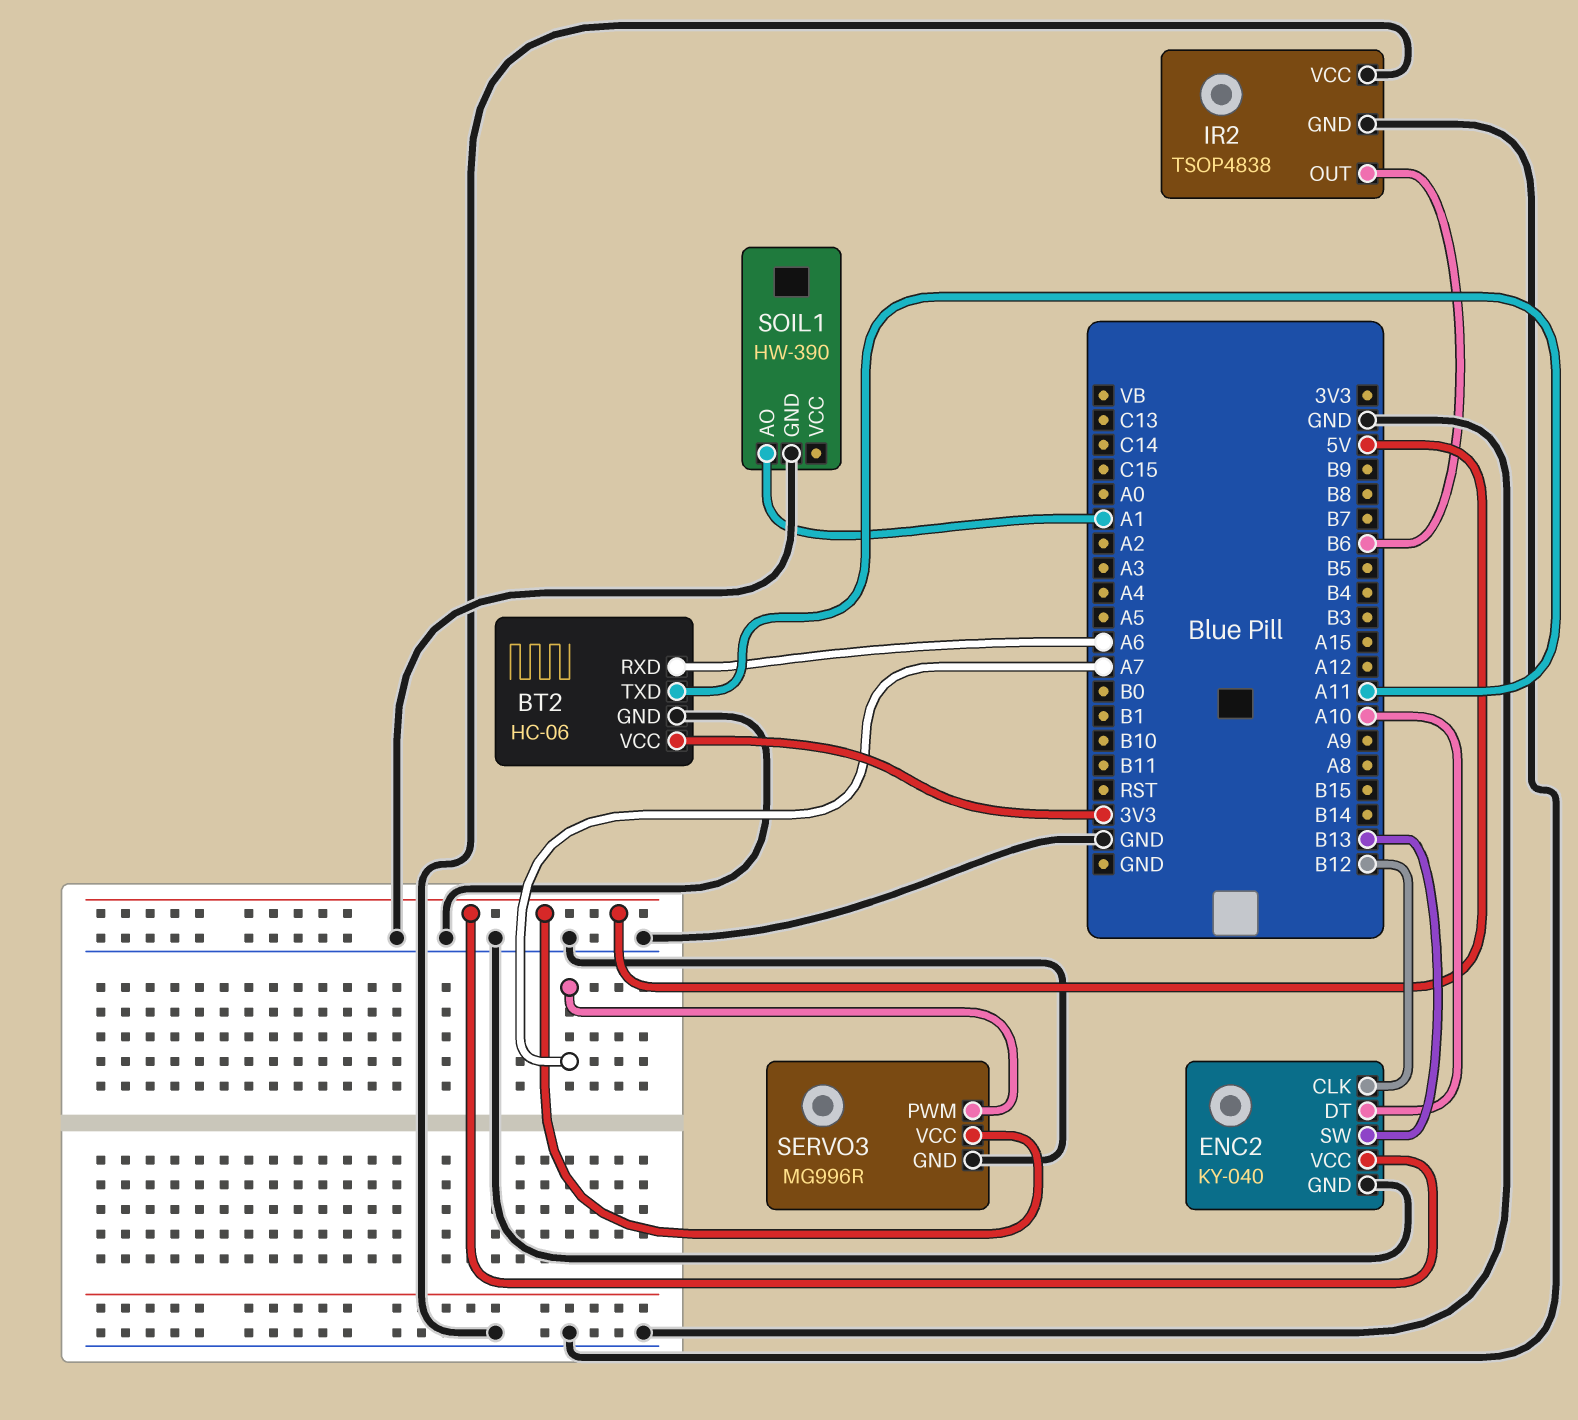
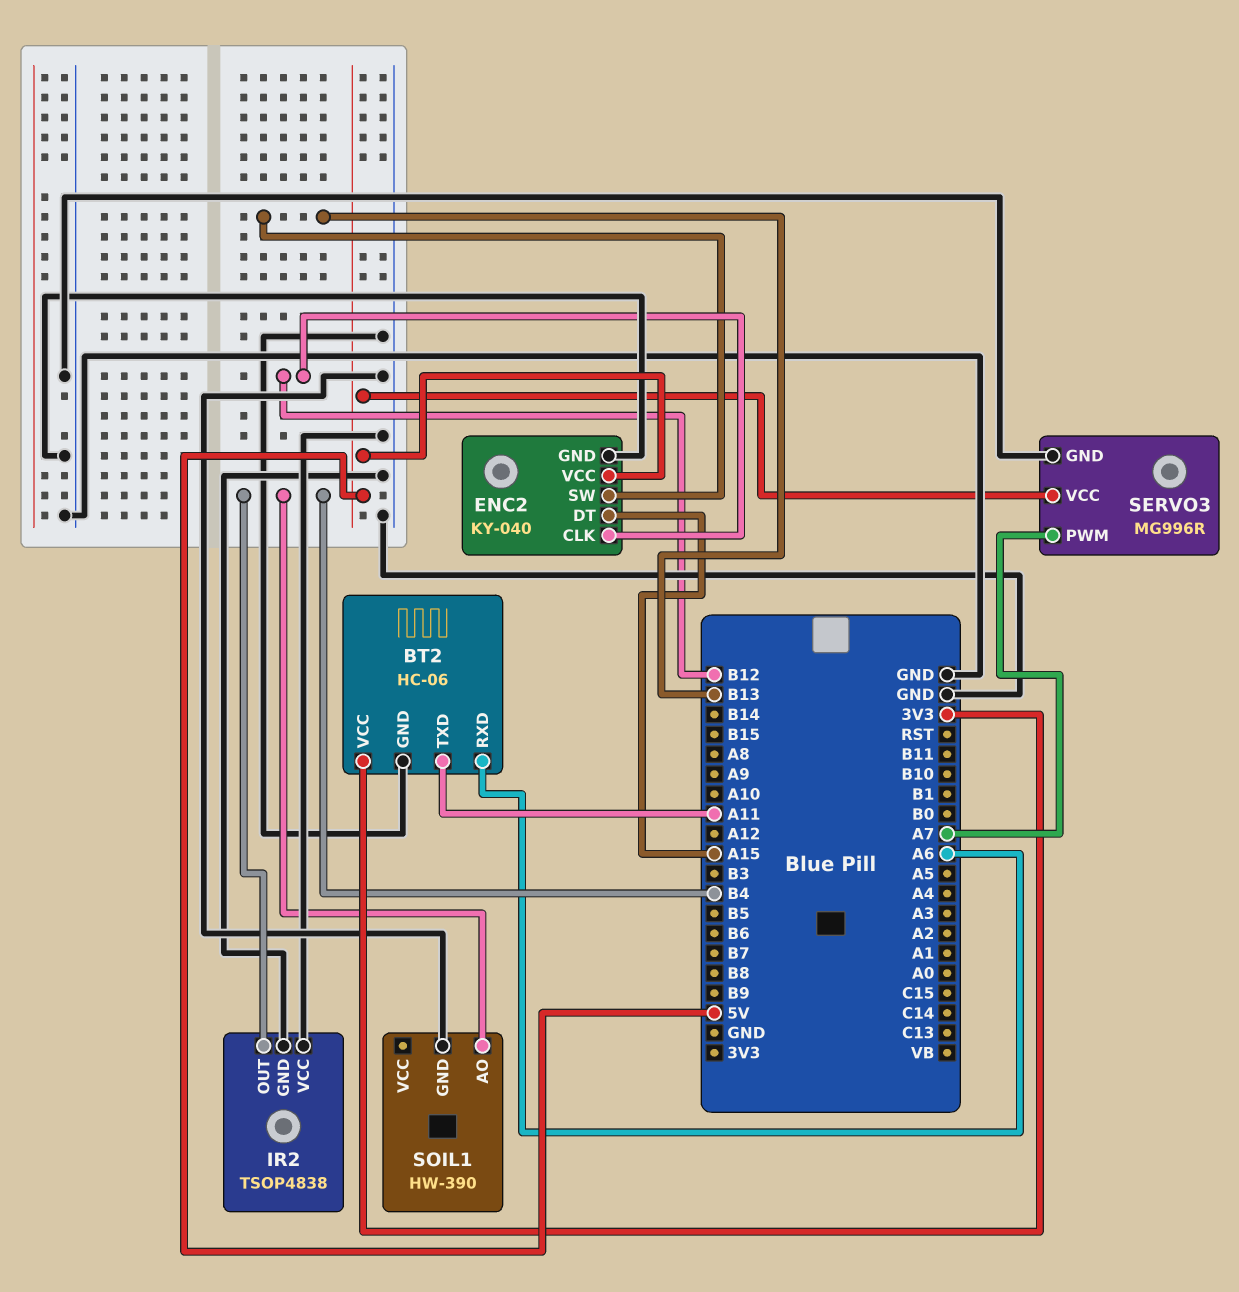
ENC2 pin DT: A10 -> A15
IR2 pin OUT: B6 -> B4
SOIL1 pin AO: A1 -> B4

